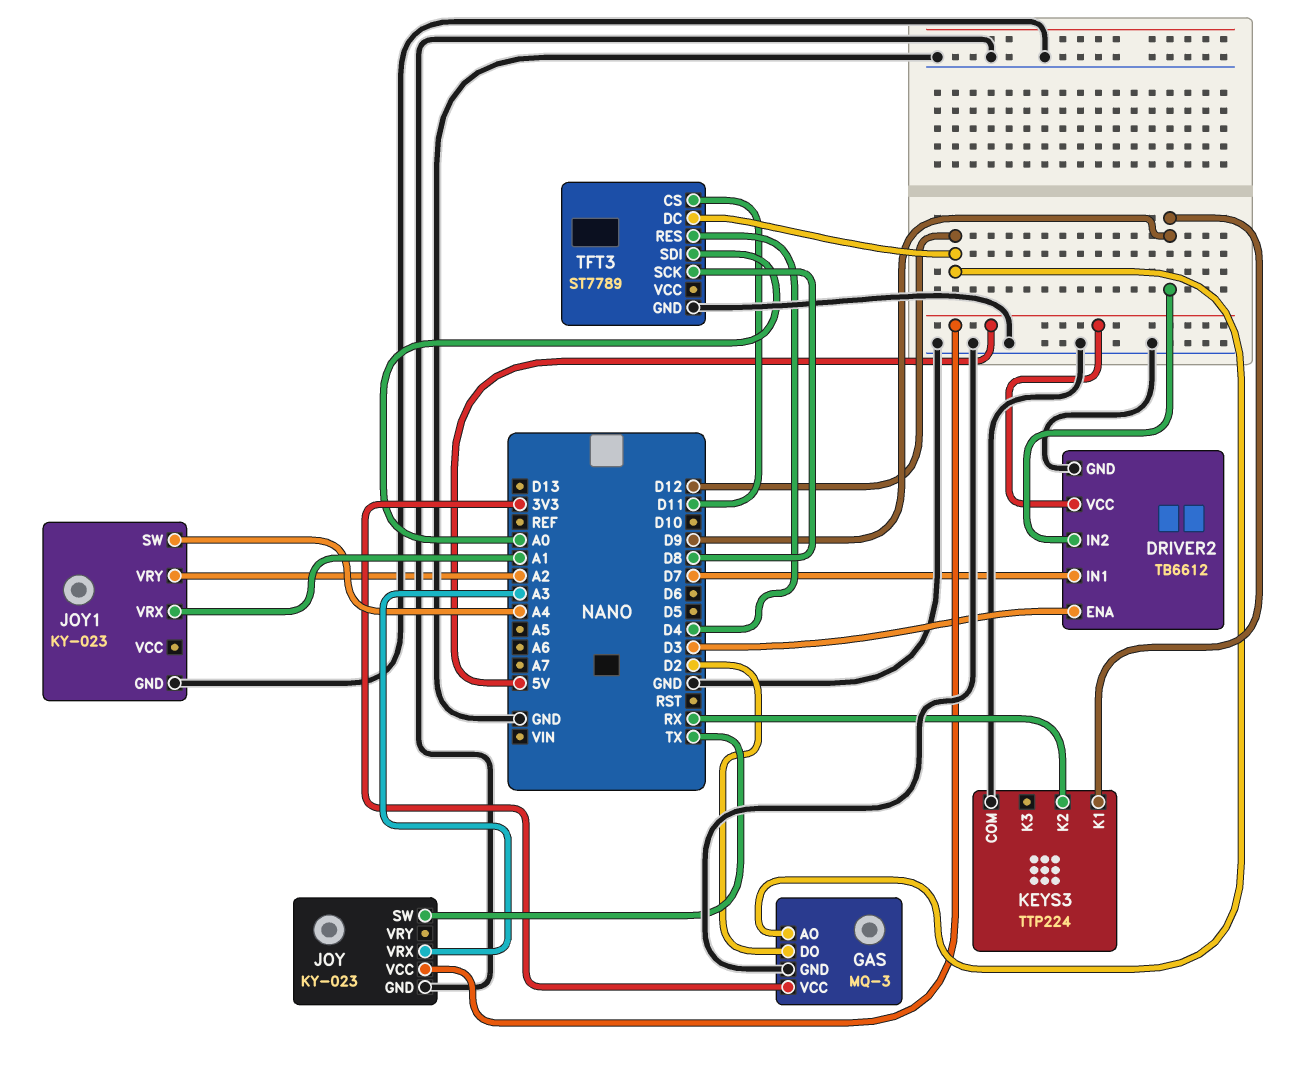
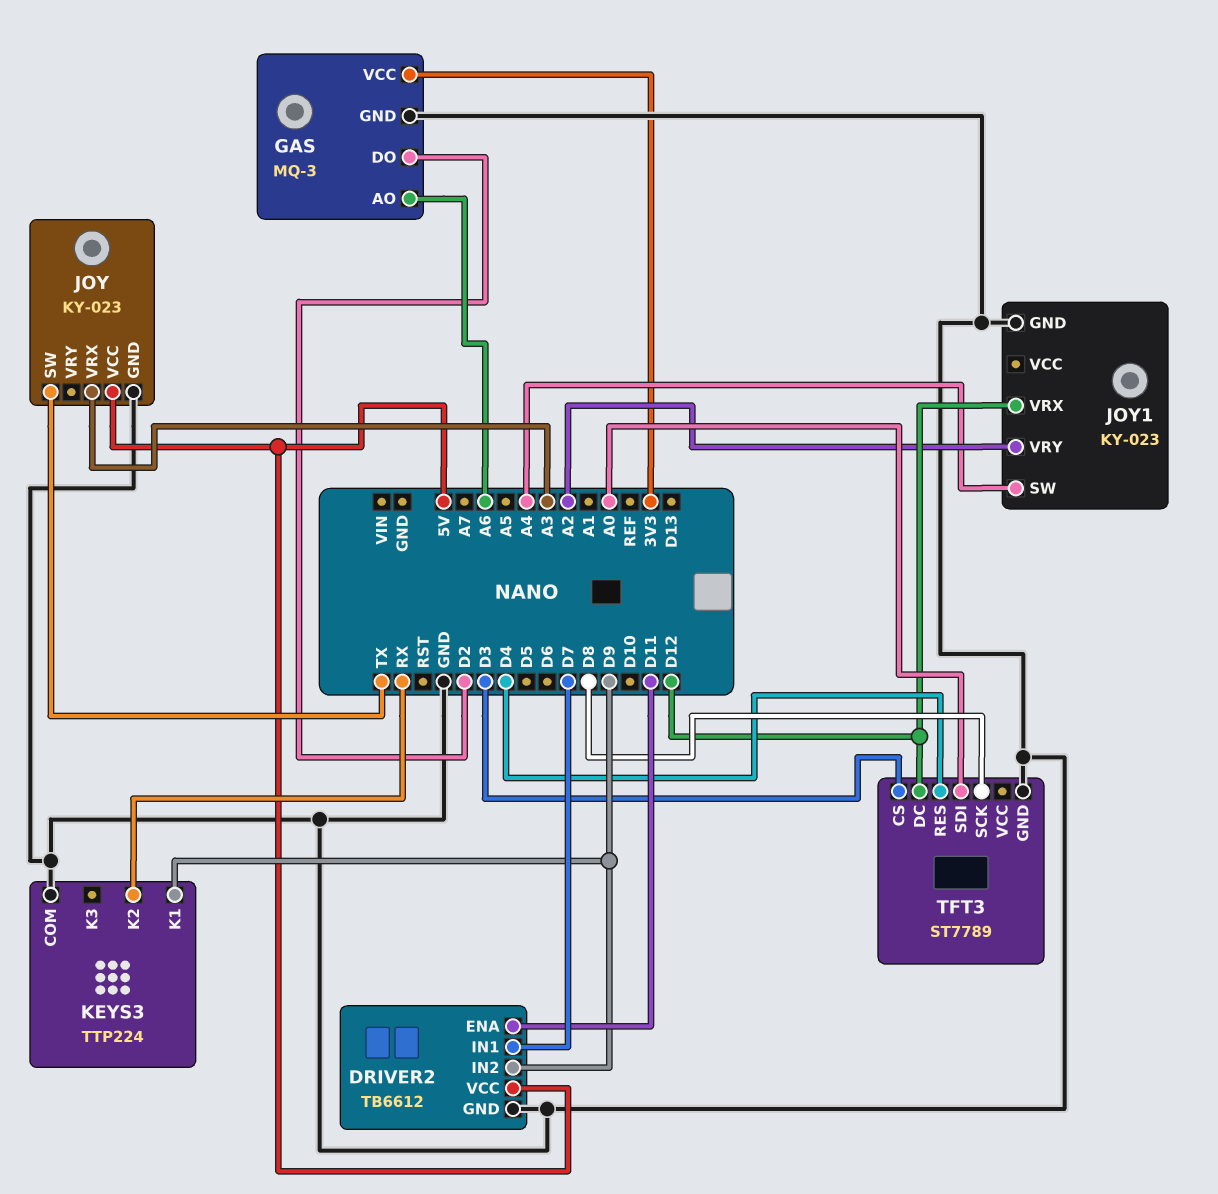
DRIVER2 pin ENA: D3 -> D11
GAS pin AO: D12 -> A6
JOY1 pin VRX: A1 -> D12
TFT3 pin CS: D11 -> D3

